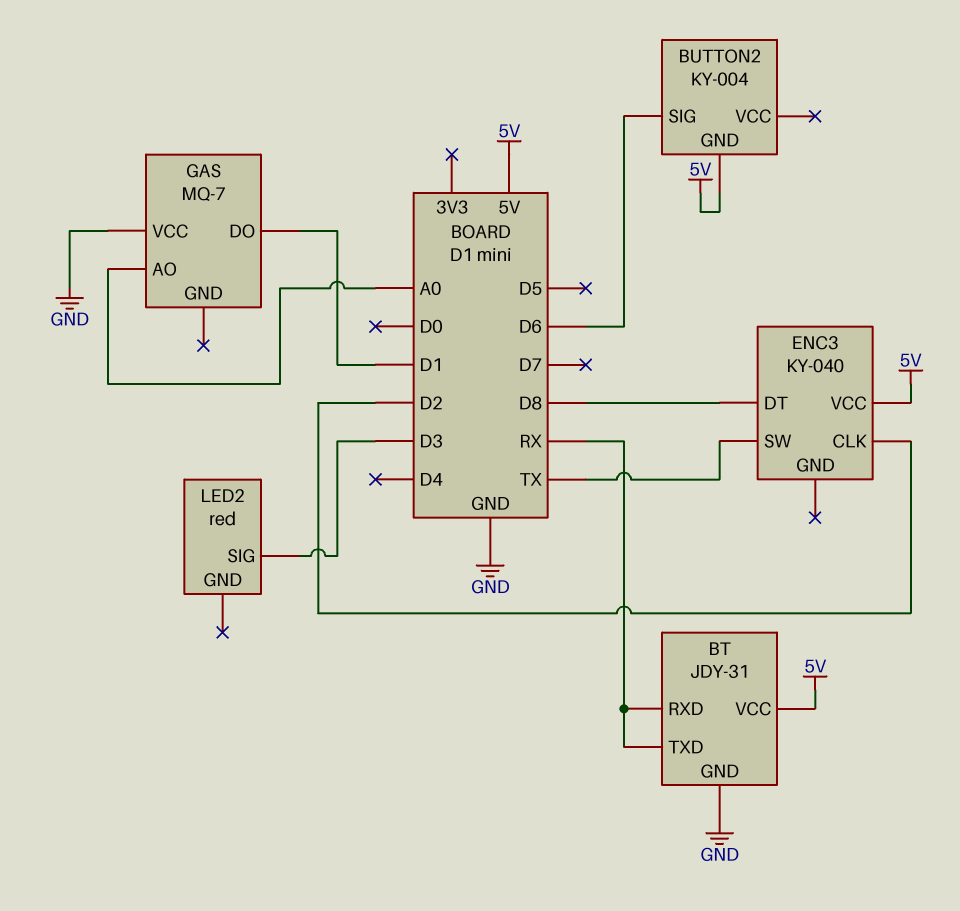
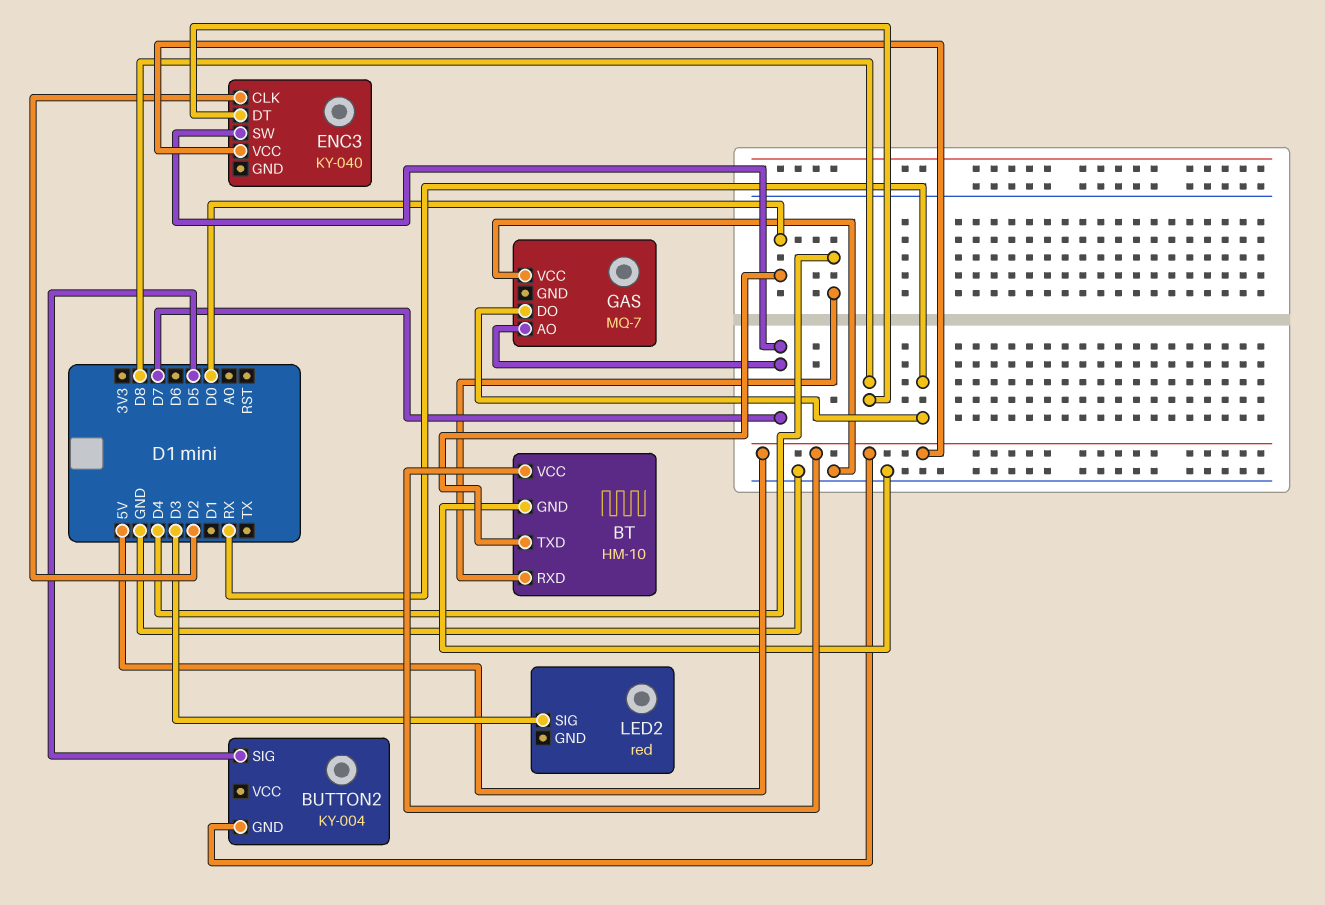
BT: JDY-31 -> HM-10
BT pin RXD: RX -> D4
BT pin TXD: RX -> D0
BUTTON2 pin SIG: D6 -> D5
ENC3 pin SW: TX -> D7
GAS pin AO: A0 -> D7
GAS pin DO: D1 -> RX

